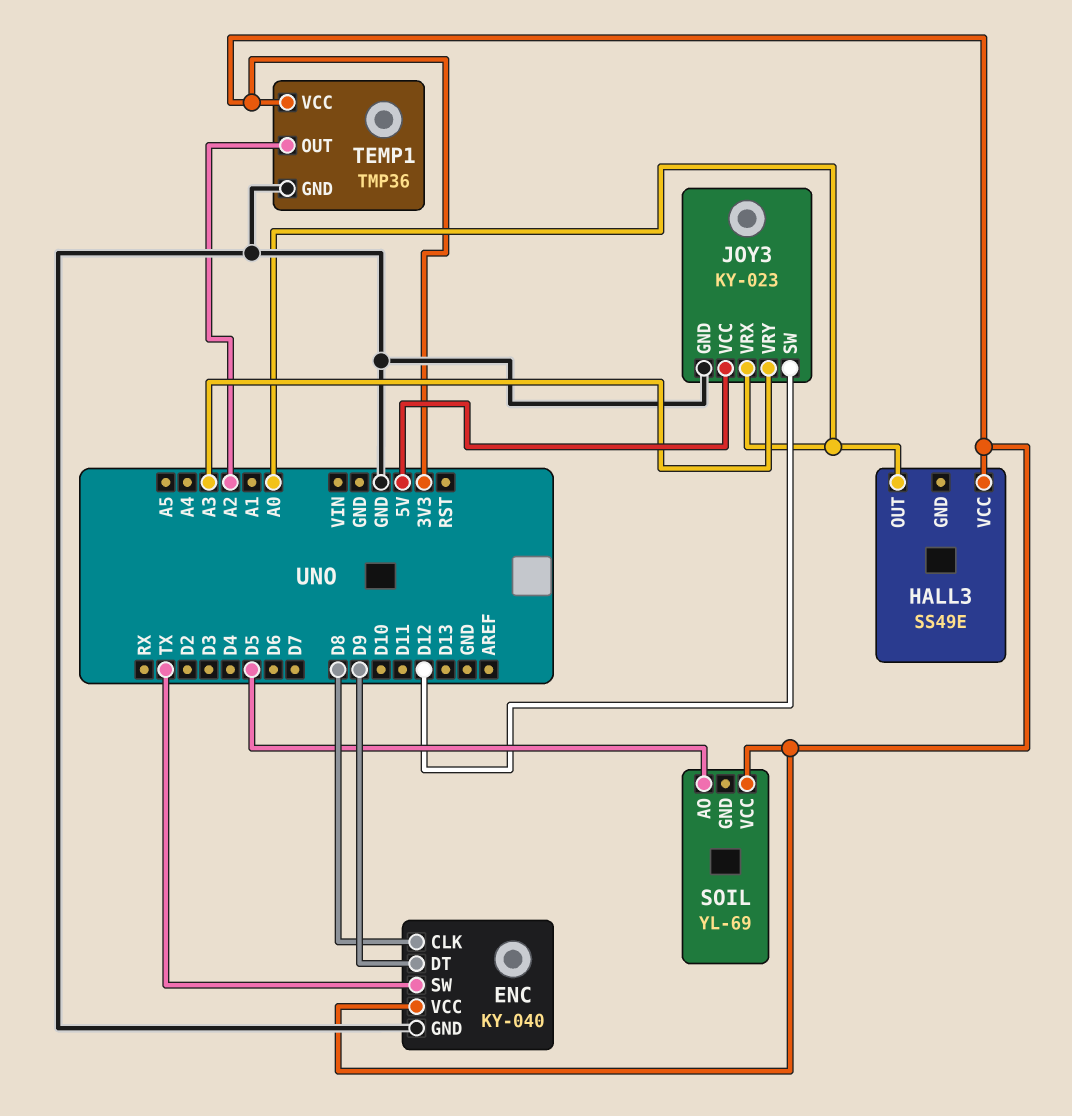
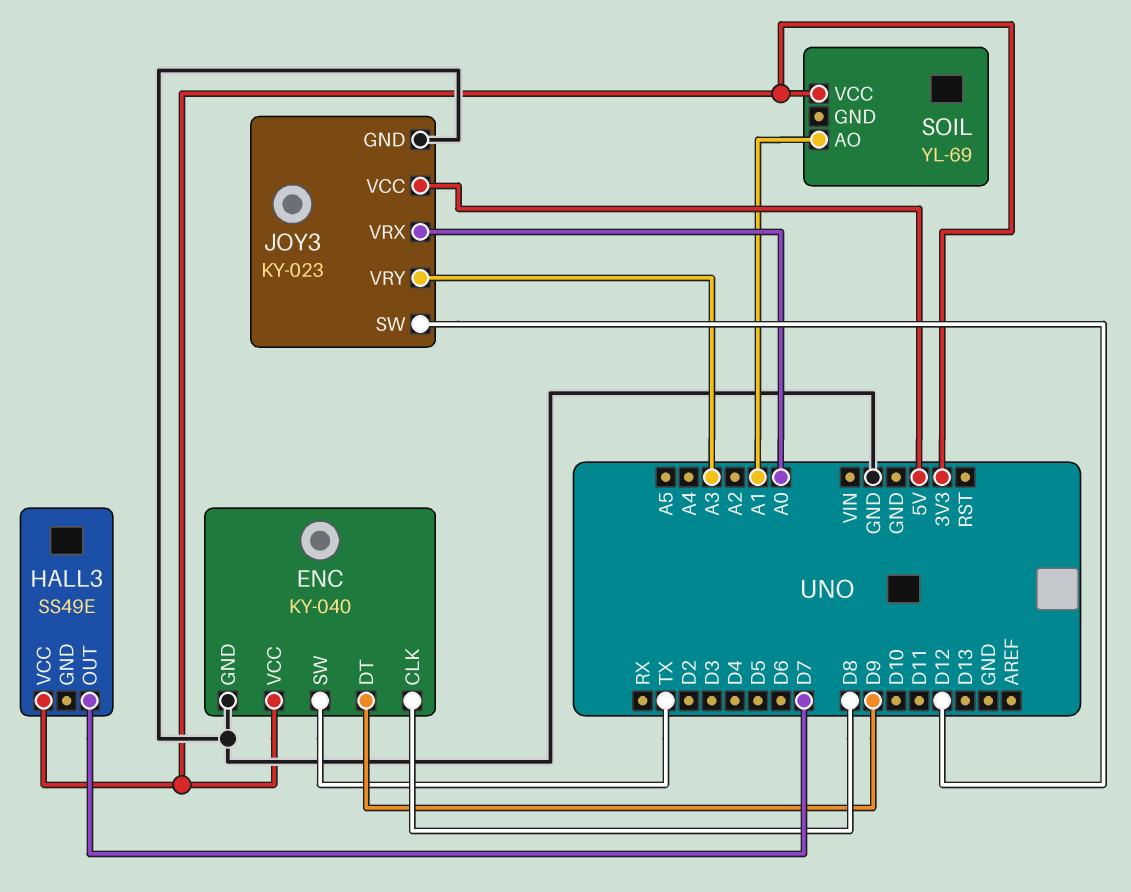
HALL3 pin OUT: A0 -> D7
SOIL pin AO: D5 -> A1
TEMP1: TMP36 -> none
TEMP1 pin GND: GND -> none
TEMP1 pin OUT: A2 -> none
TEMP1 pin VCC: 3V3 -> none

